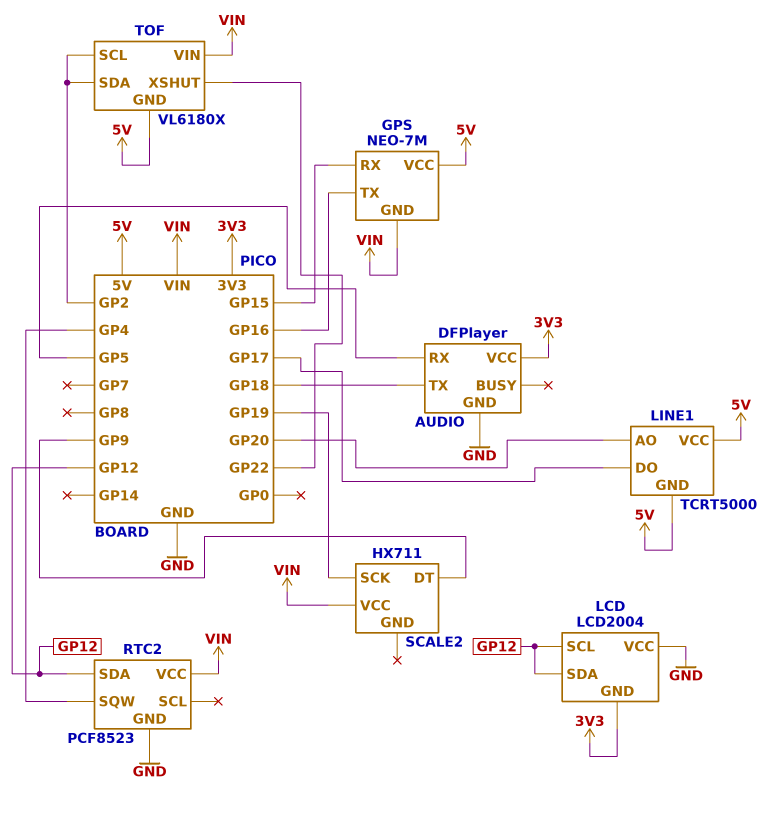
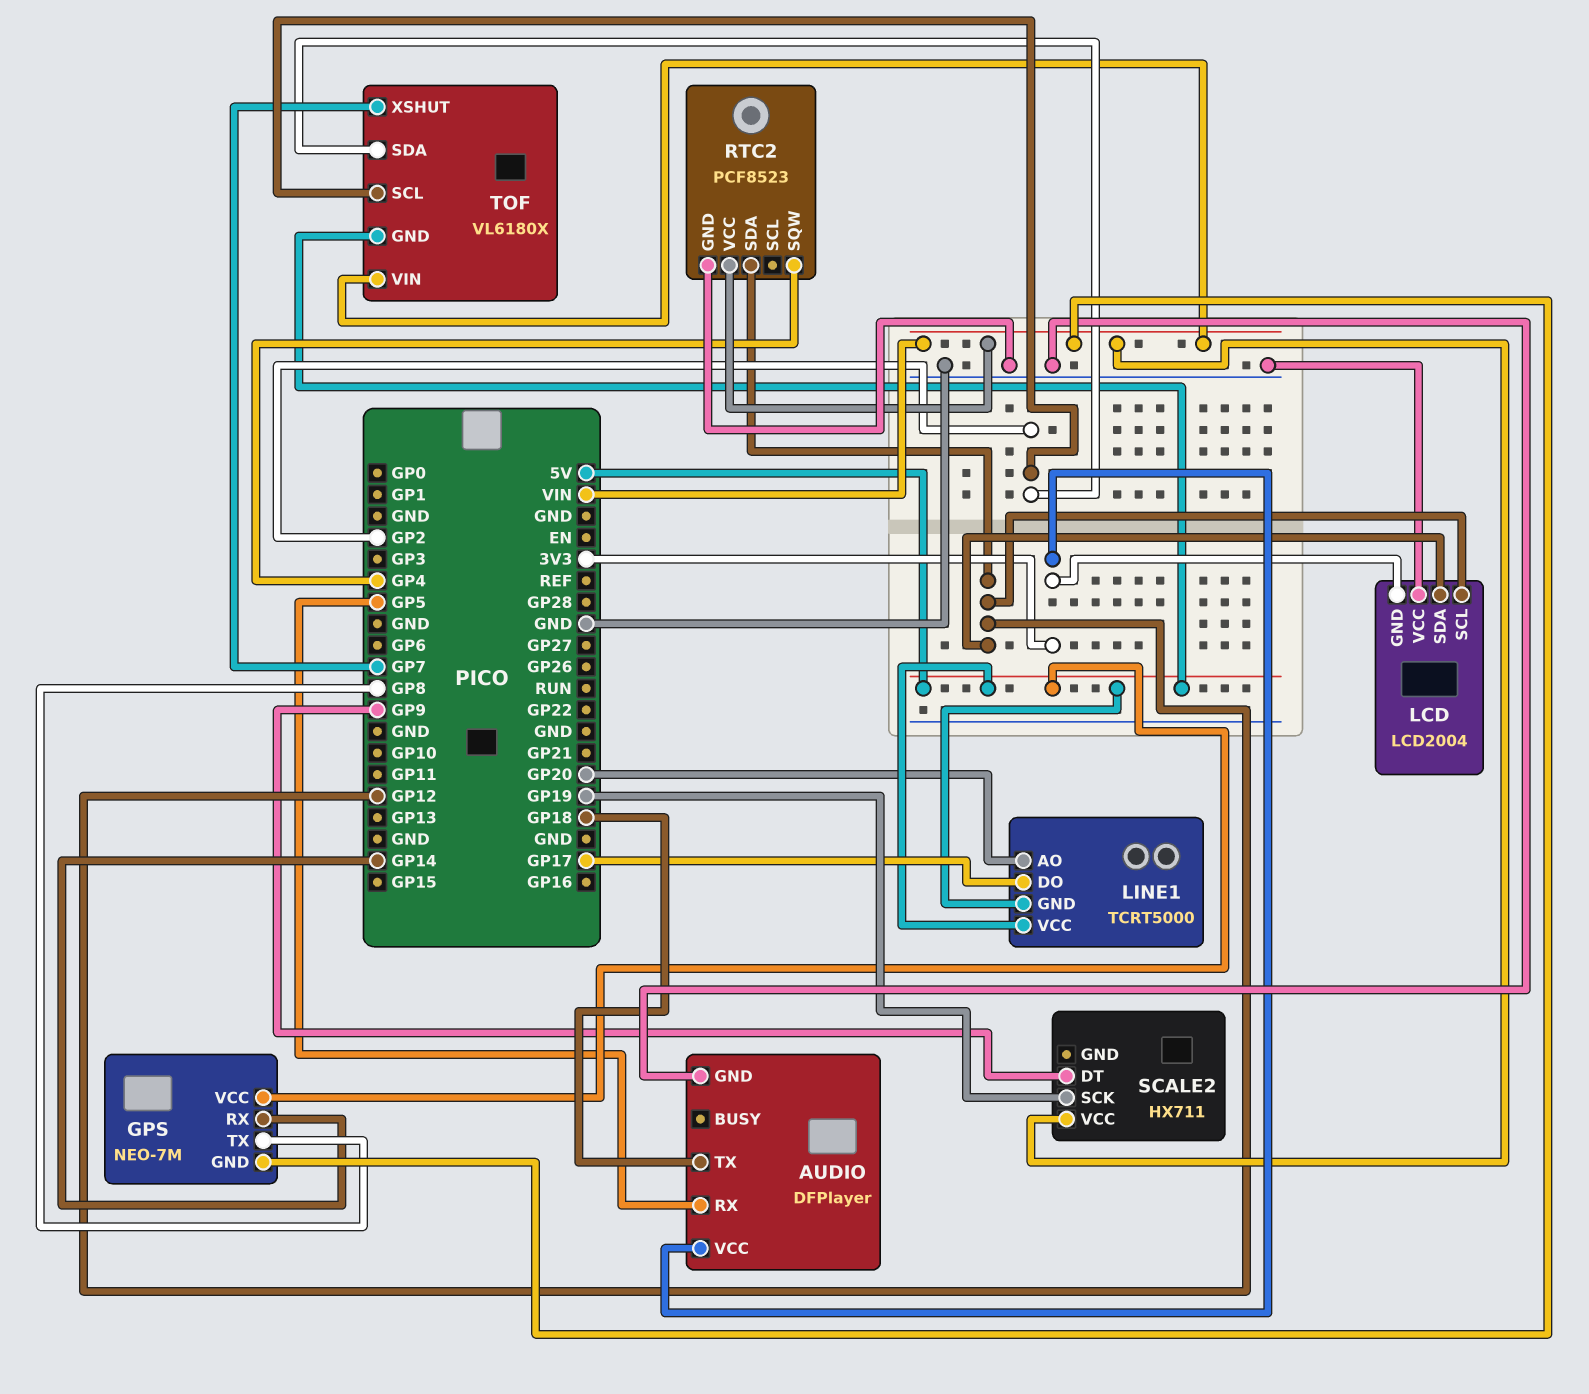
GPS pin RX: GP15 -> GP14
GPS pin TX: GP16 -> GP8
TOF pin XSHUT: GP22 -> GP7

